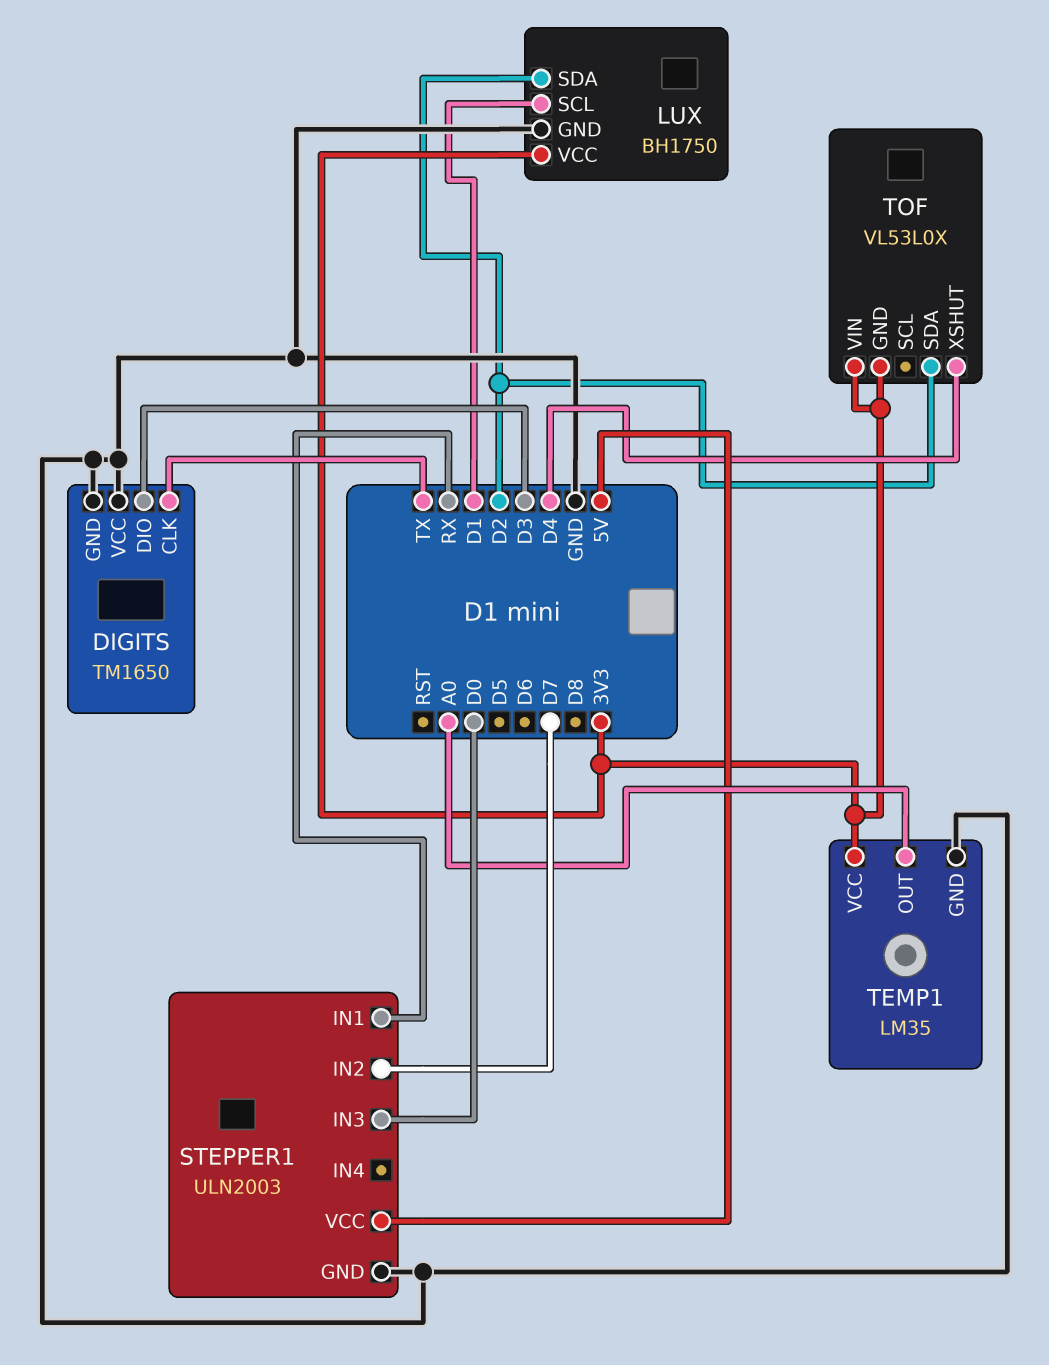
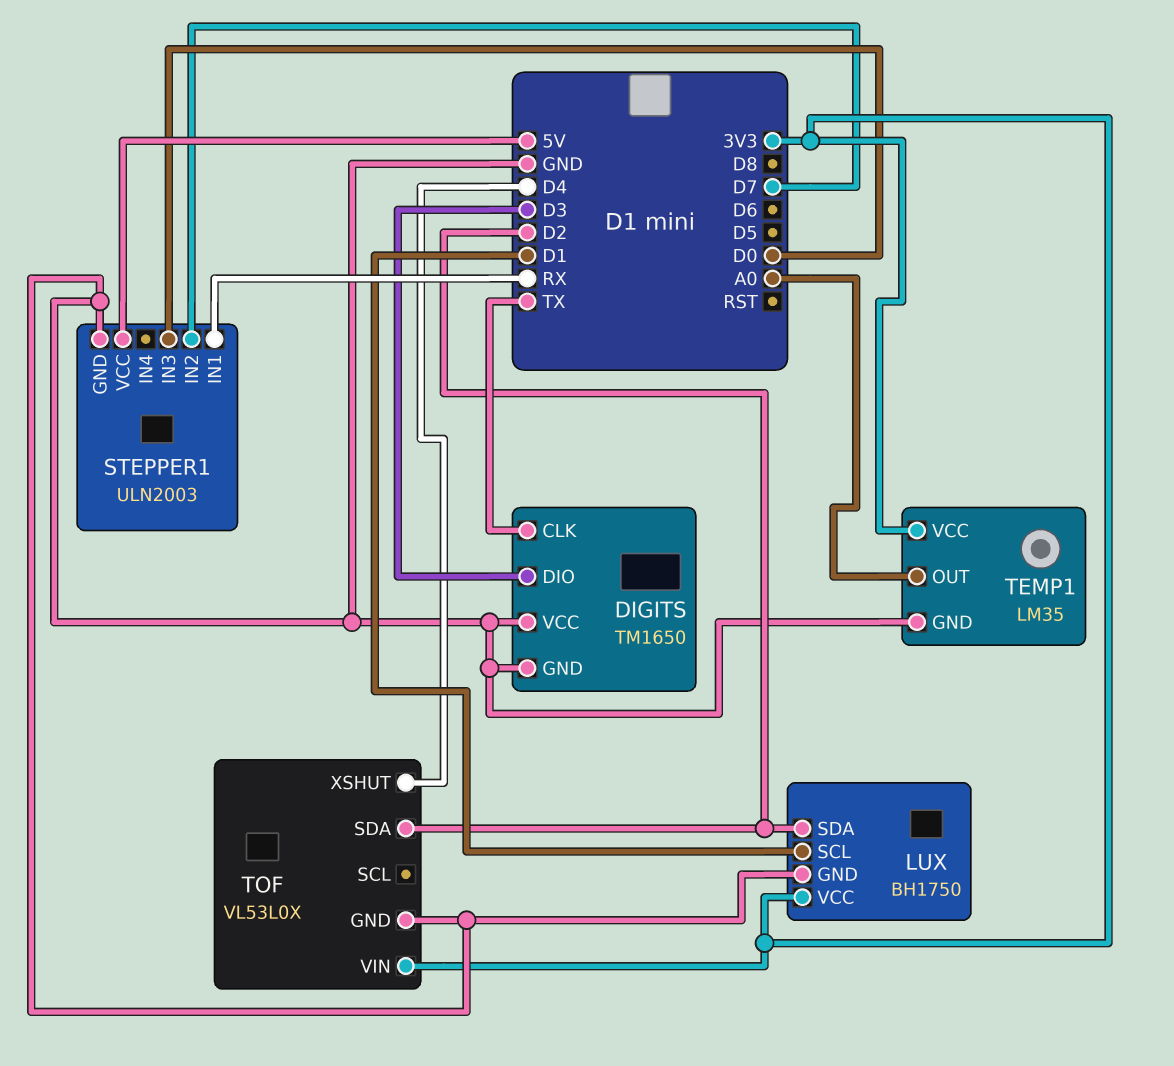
TOF pin GND: 3V3 -> GND

